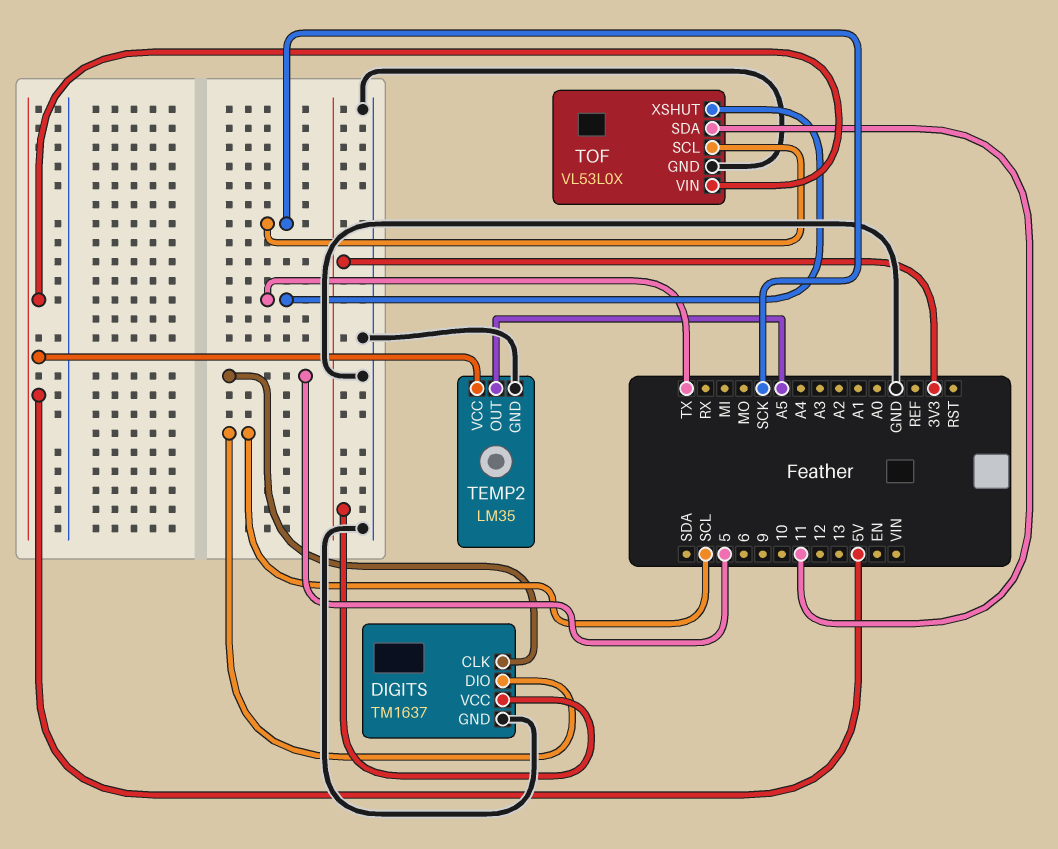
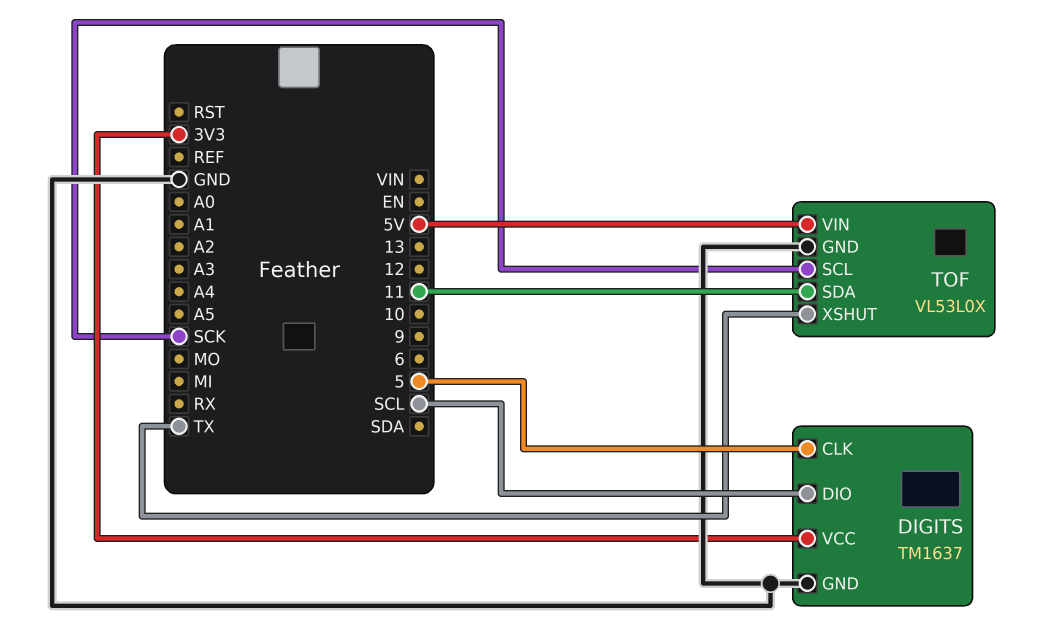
TEMP2: LM35 -> none
TEMP2 pin GND: GND -> none
TEMP2 pin OUT: A5 -> none
TEMP2 pin VCC: 5V -> none

